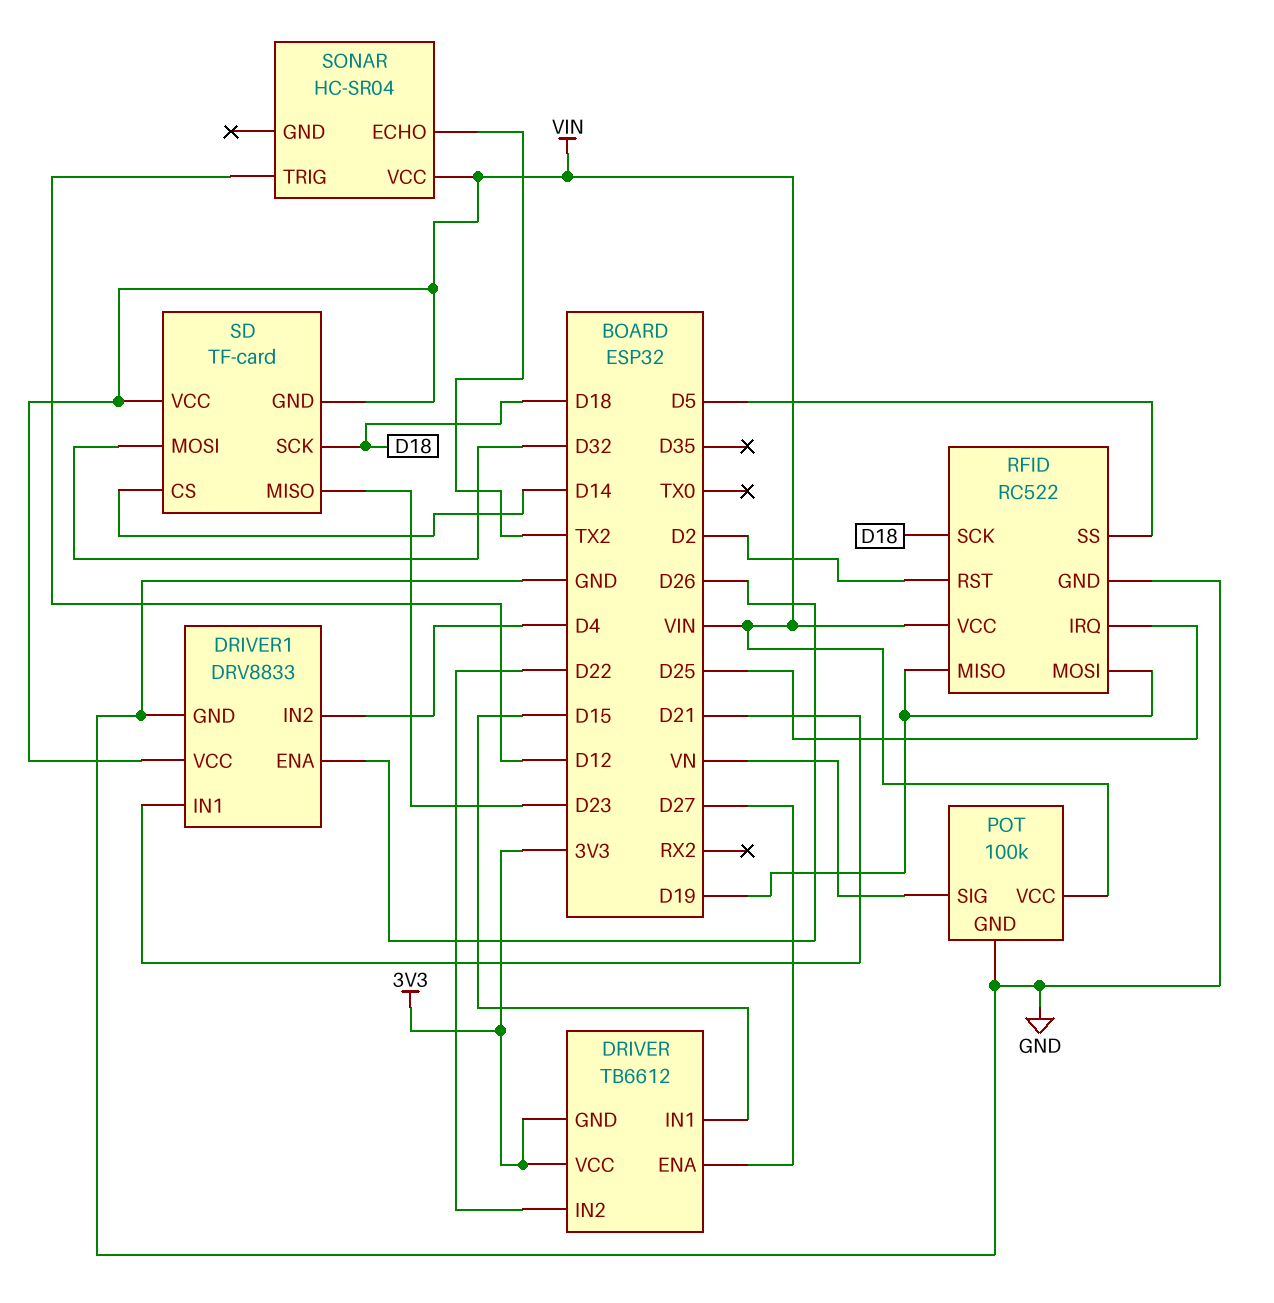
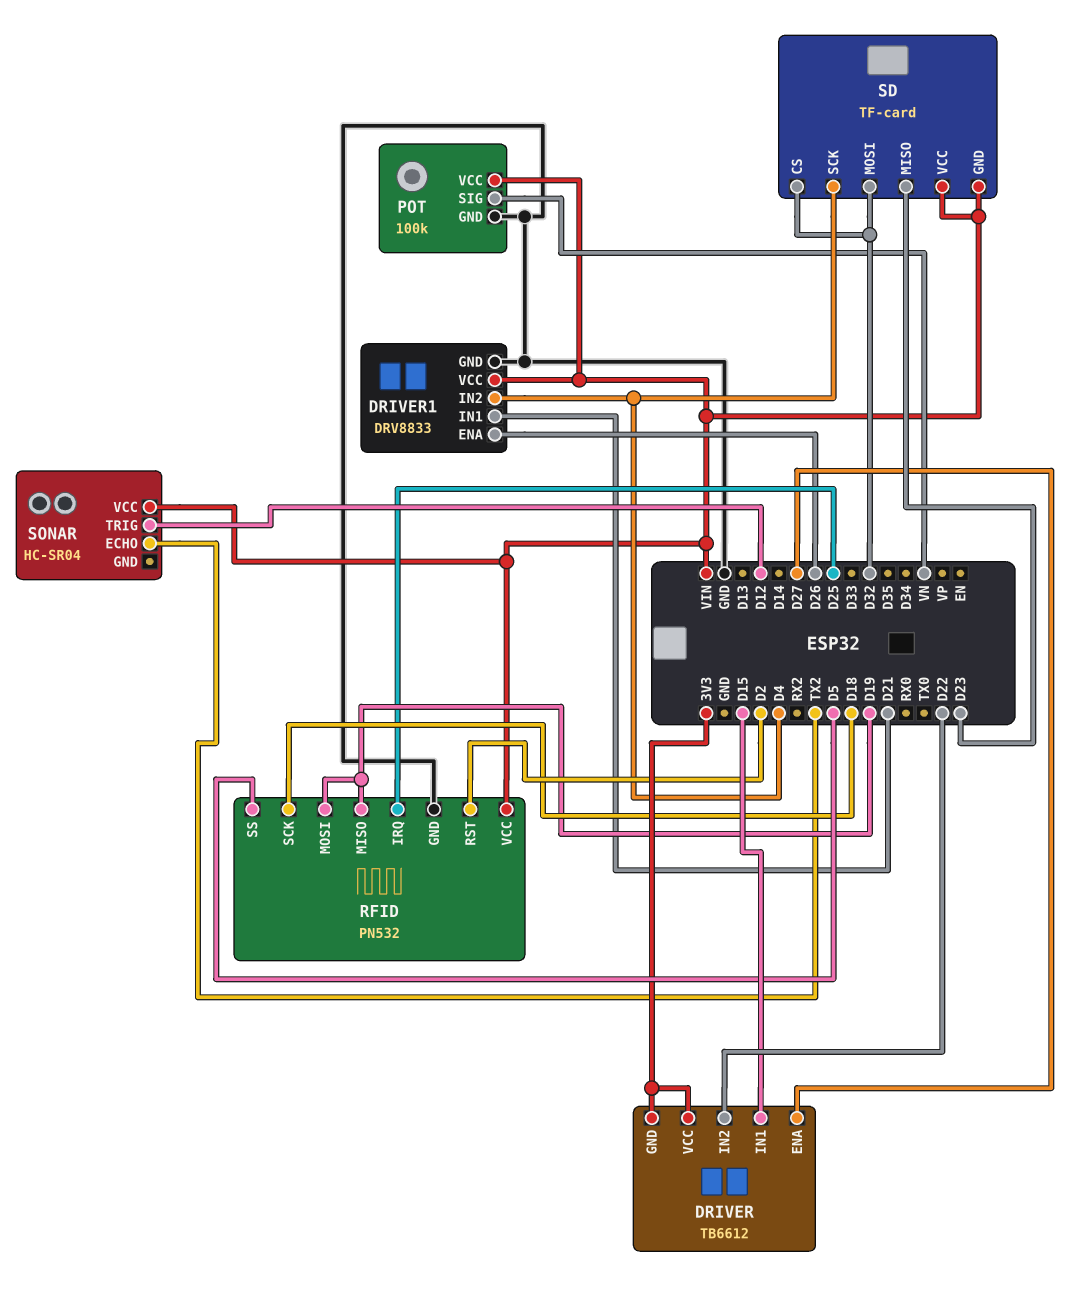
RFID: RC522 -> PN532
SD pin CS: D14 -> D32
SD pin SCK: D18 -> D4

